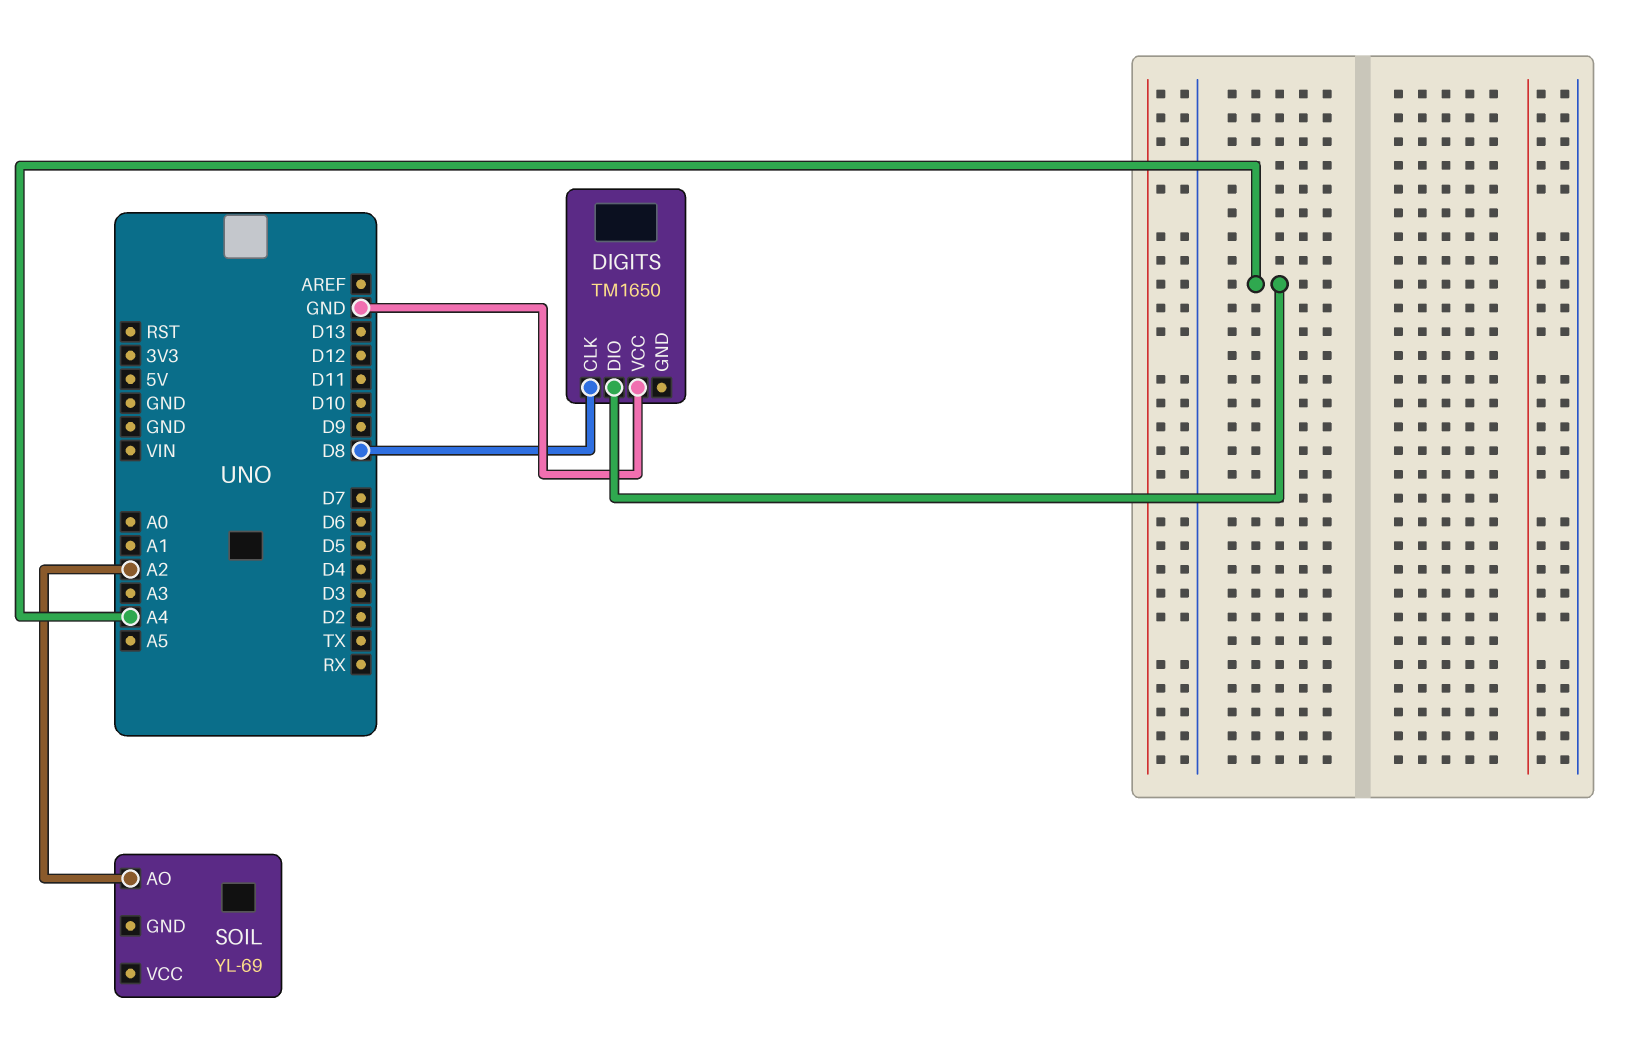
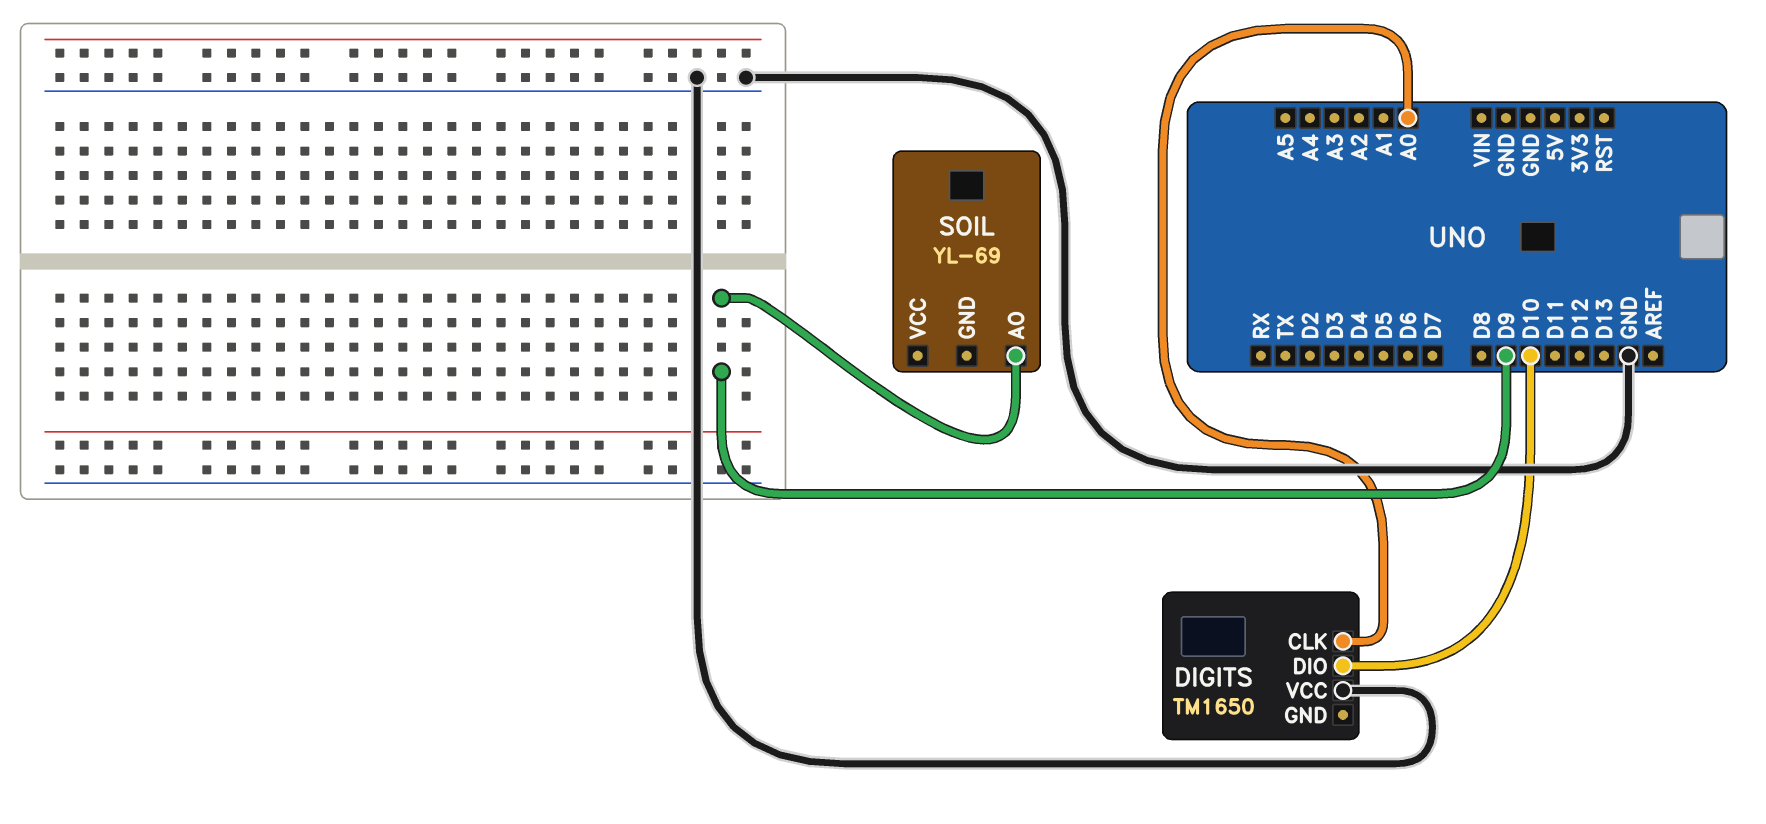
DIGITS pin CLK: D8 -> A0
DIGITS pin DIO: A4 -> D10
SOIL pin AO: A2 -> D9

